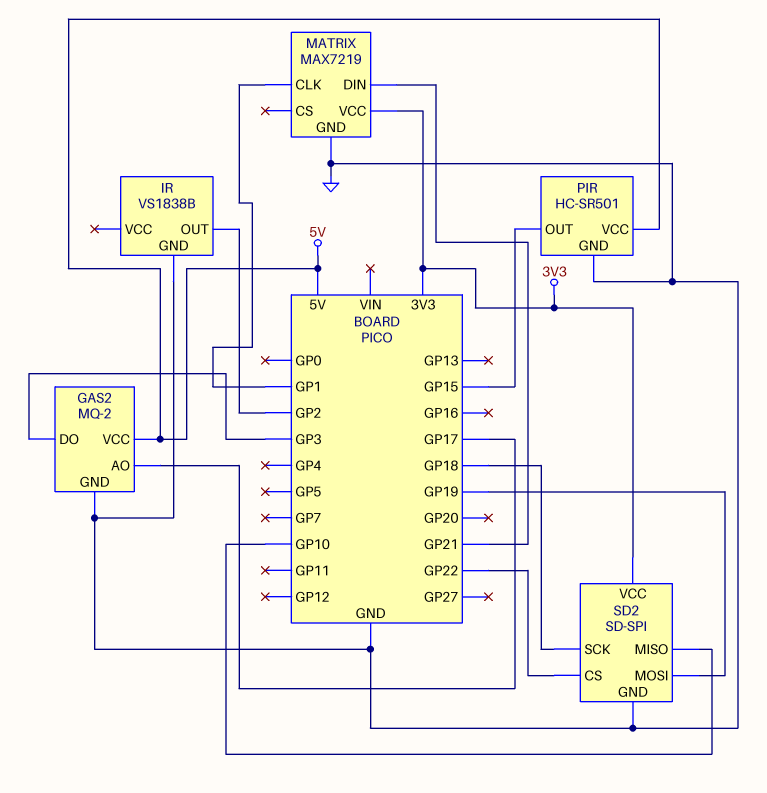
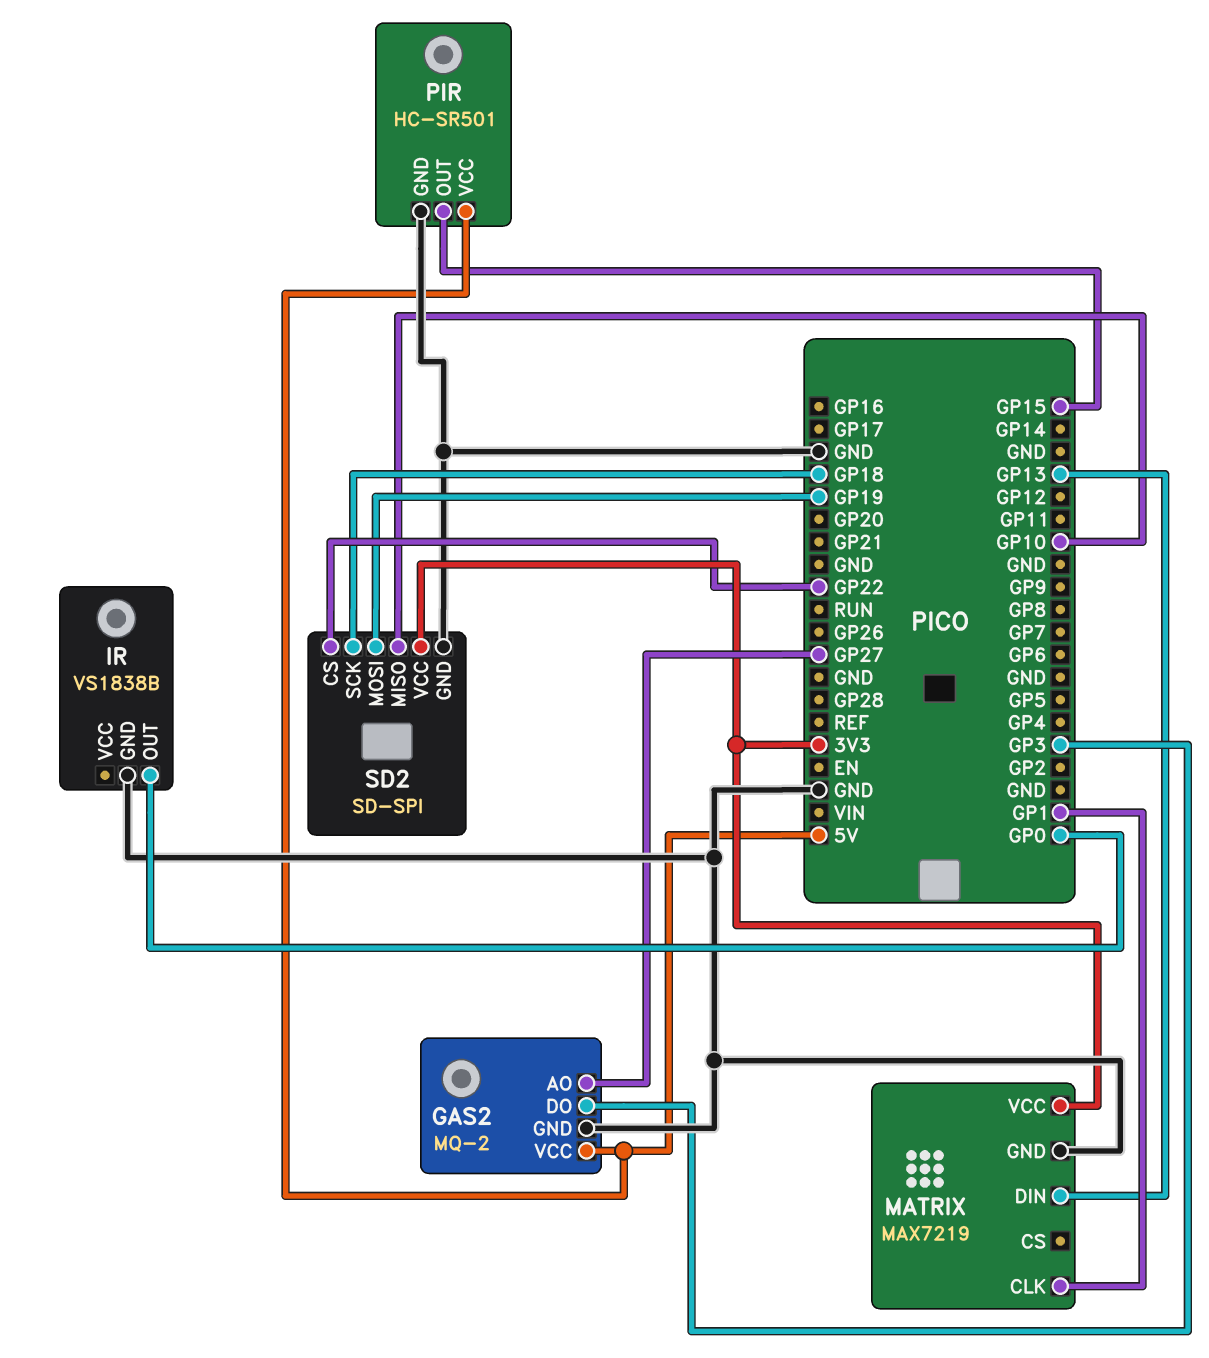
GAS2 pin AO: GP17 -> GP27
IR pin OUT: GP2 -> GP0
MATRIX pin DIN: GP21 -> GP13

